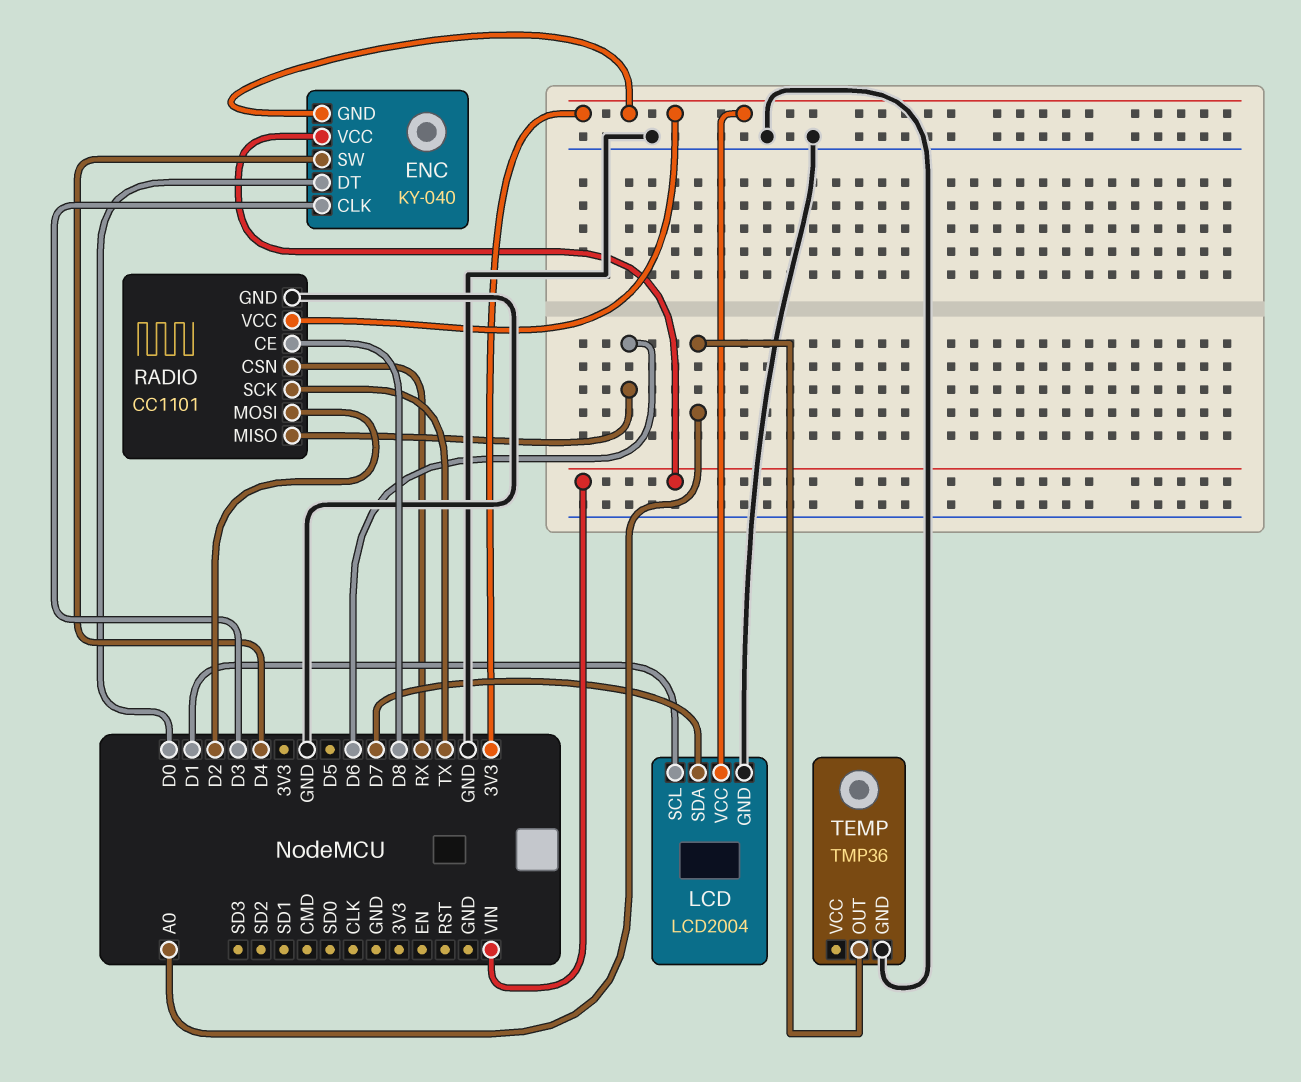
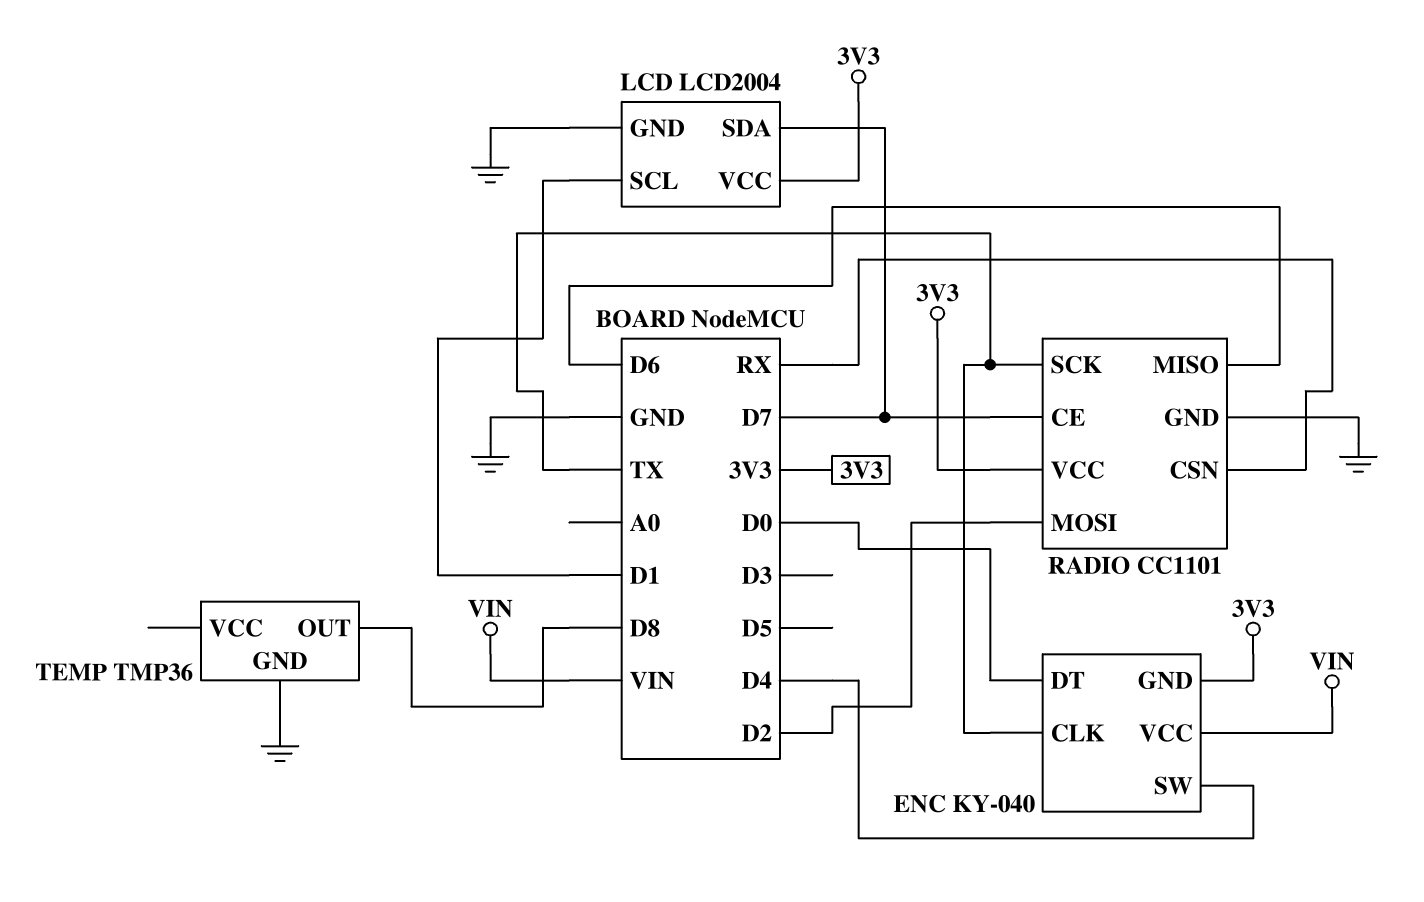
ENC pin CLK: D3 -> TX
RADIO pin CE: D8 -> D7
TEMP pin OUT: A0 -> D8

